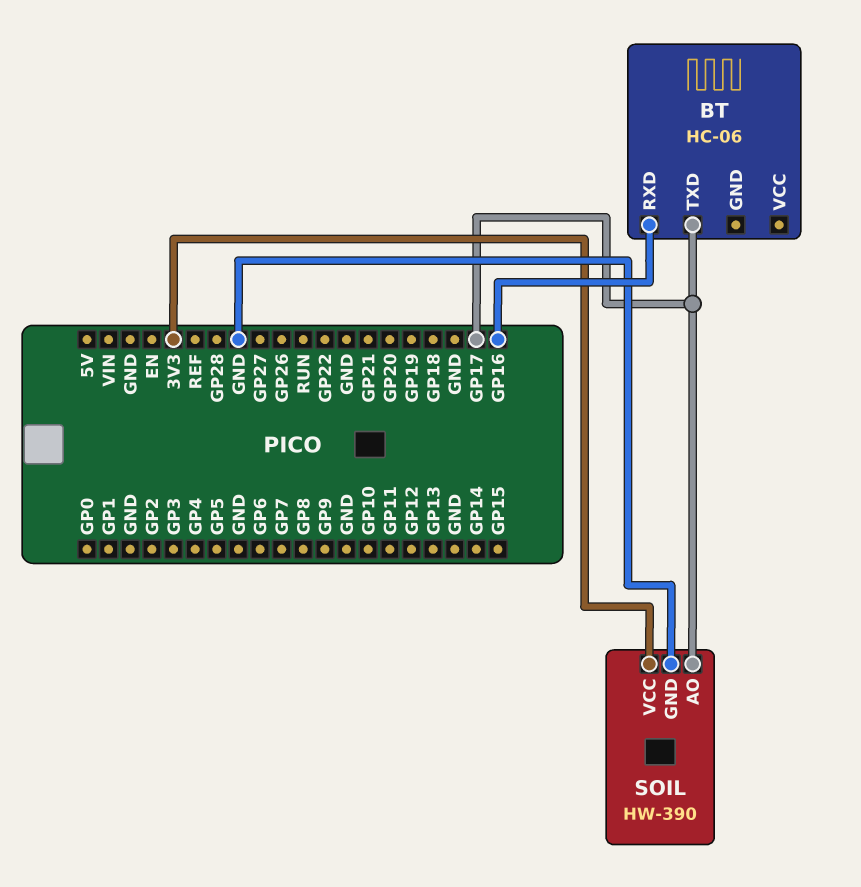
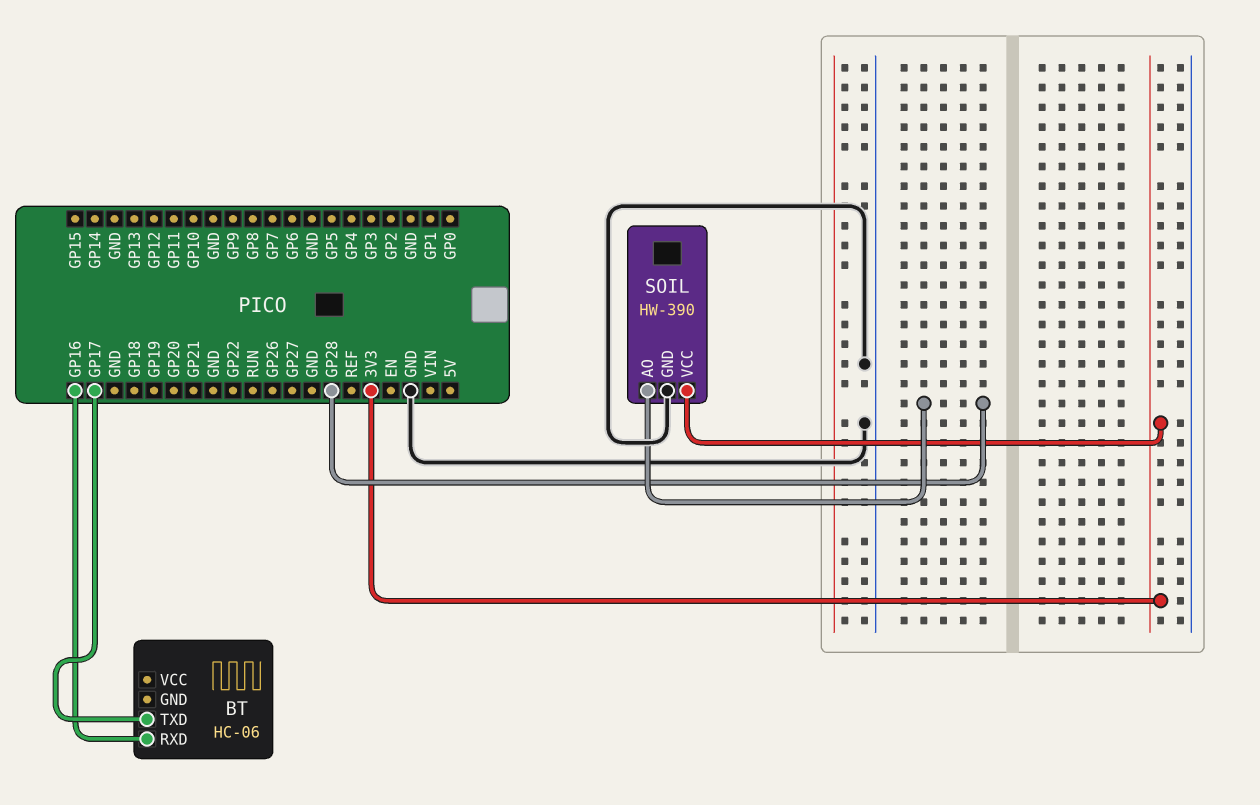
SOIL pin AO: GP17 -> GP28

